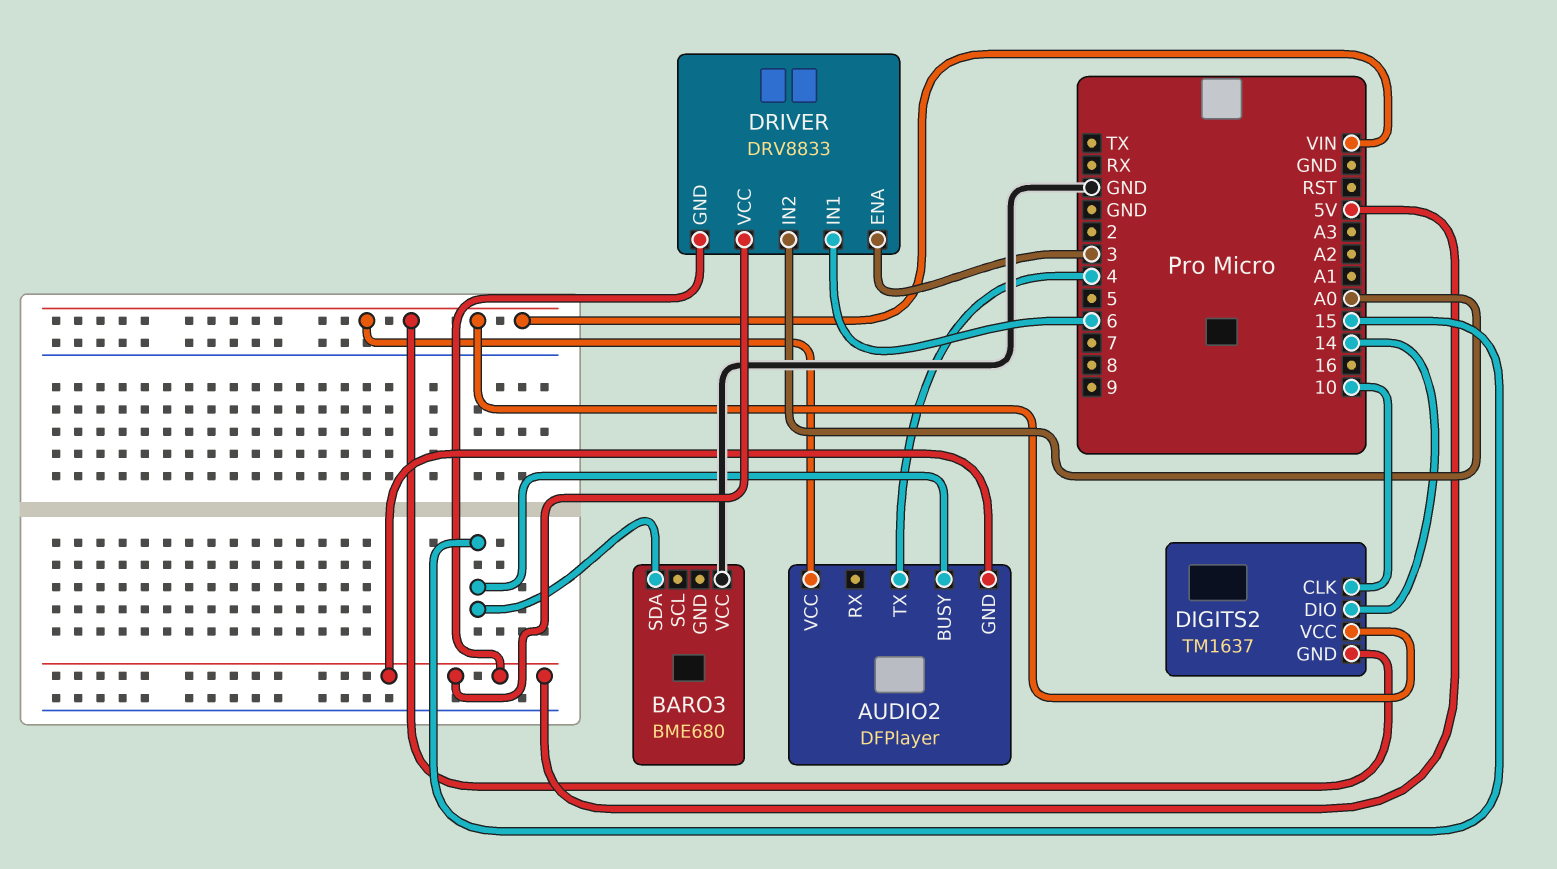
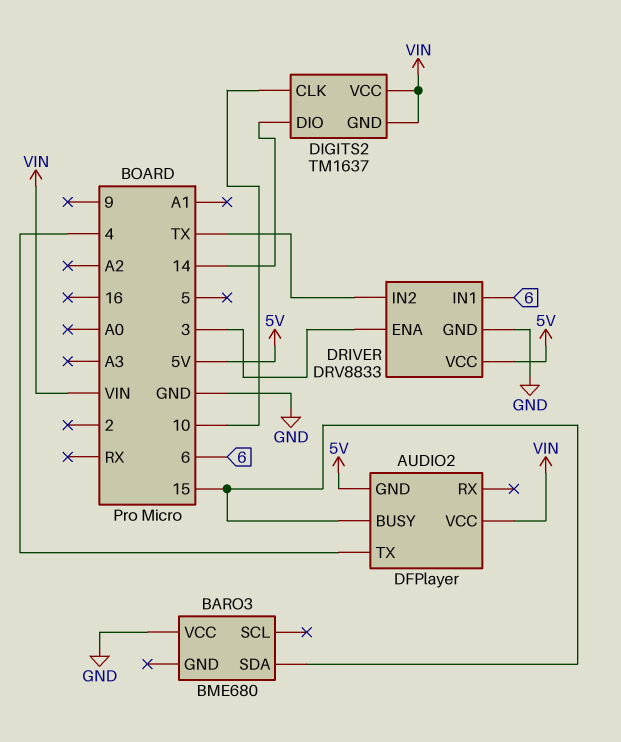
DRIVER pin GND: 5V -> GND
DRIVER pin IN2: A0 -> TX

